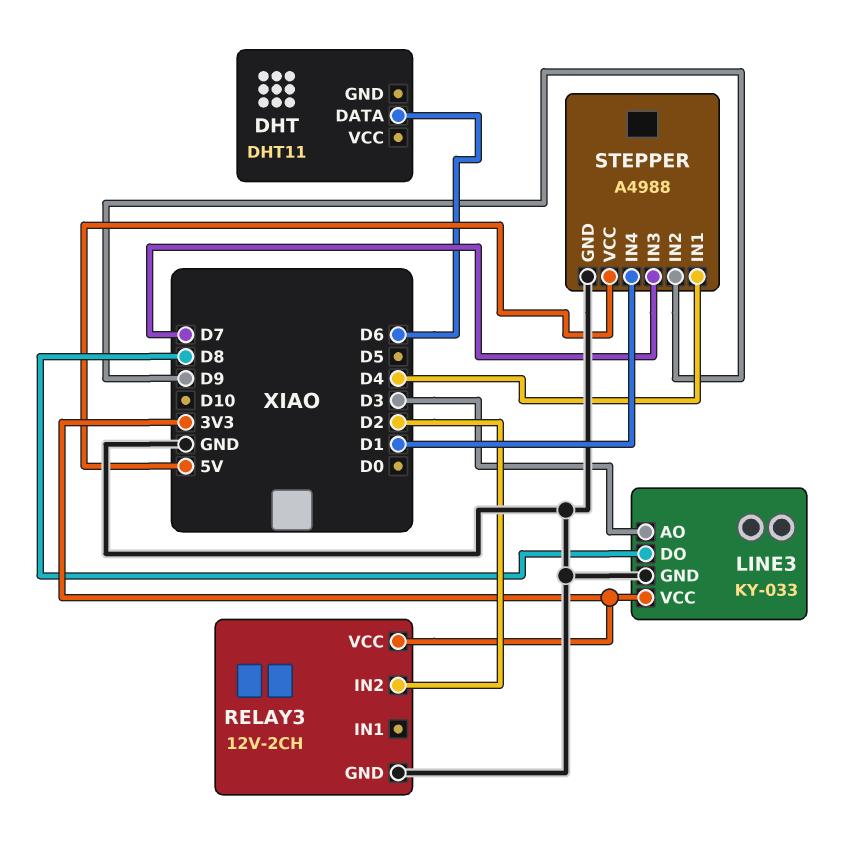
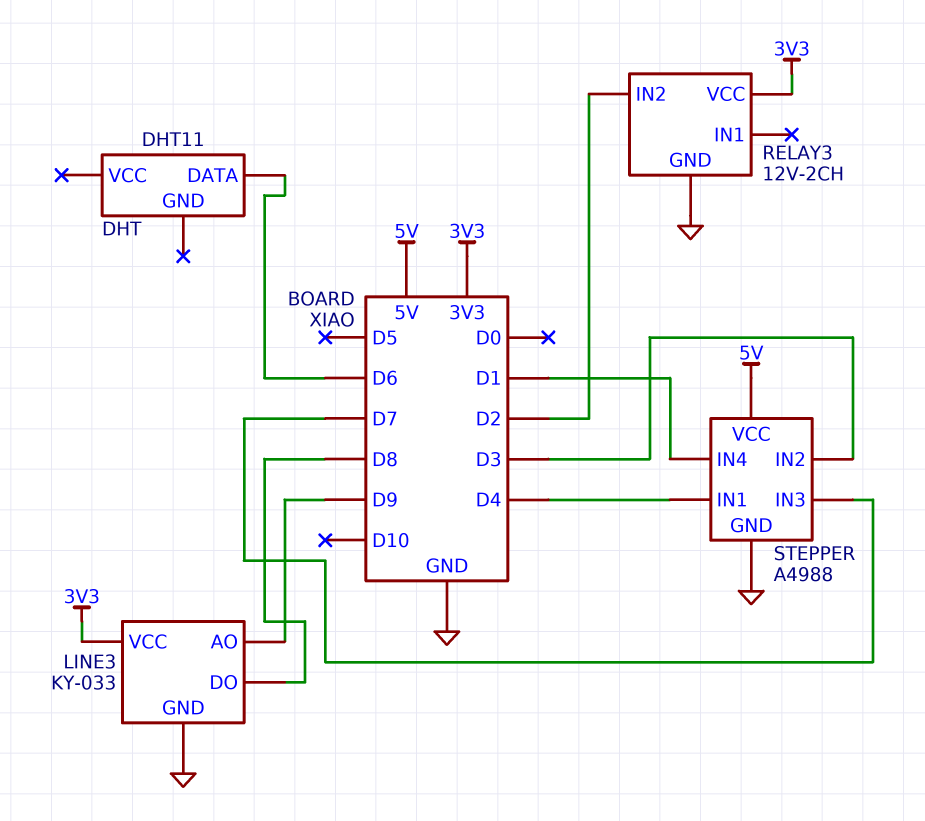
LINE3 pin AO: D3 -> D9
STEPPER pin IN2: D9 -> D3

